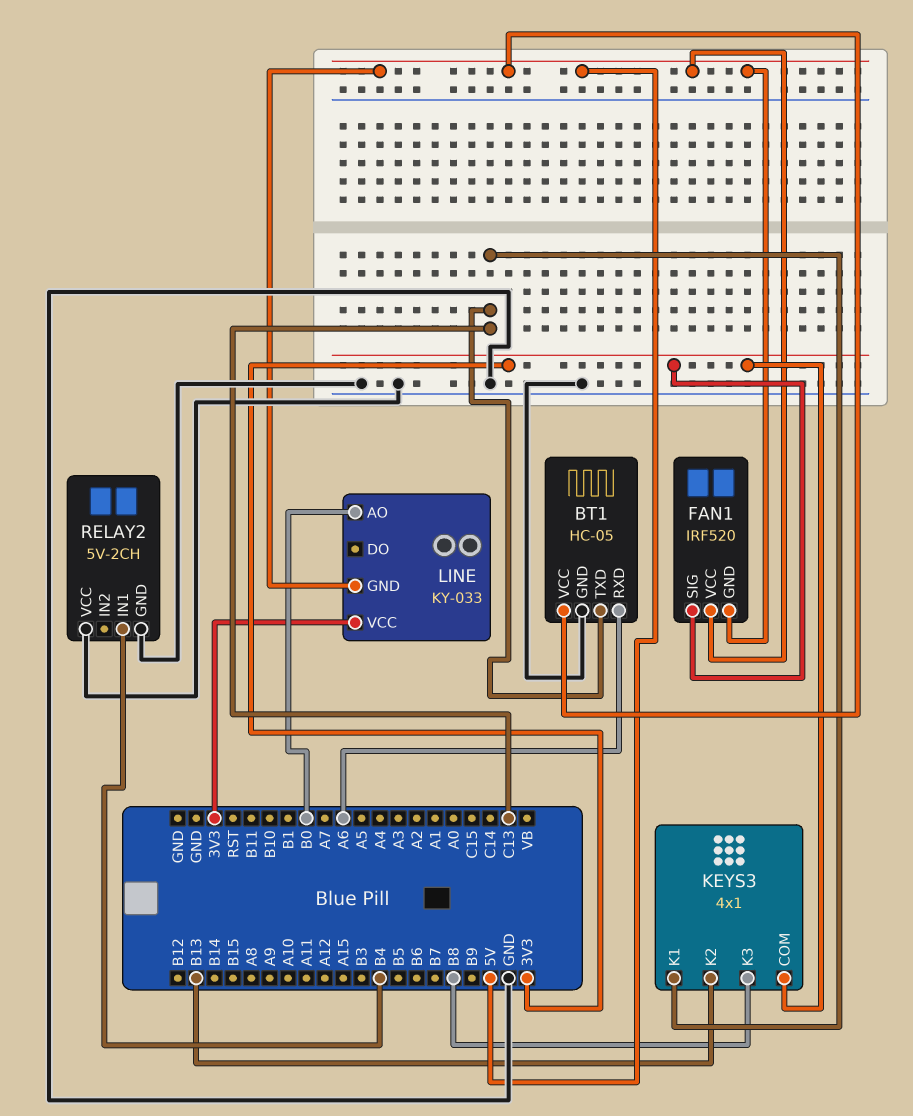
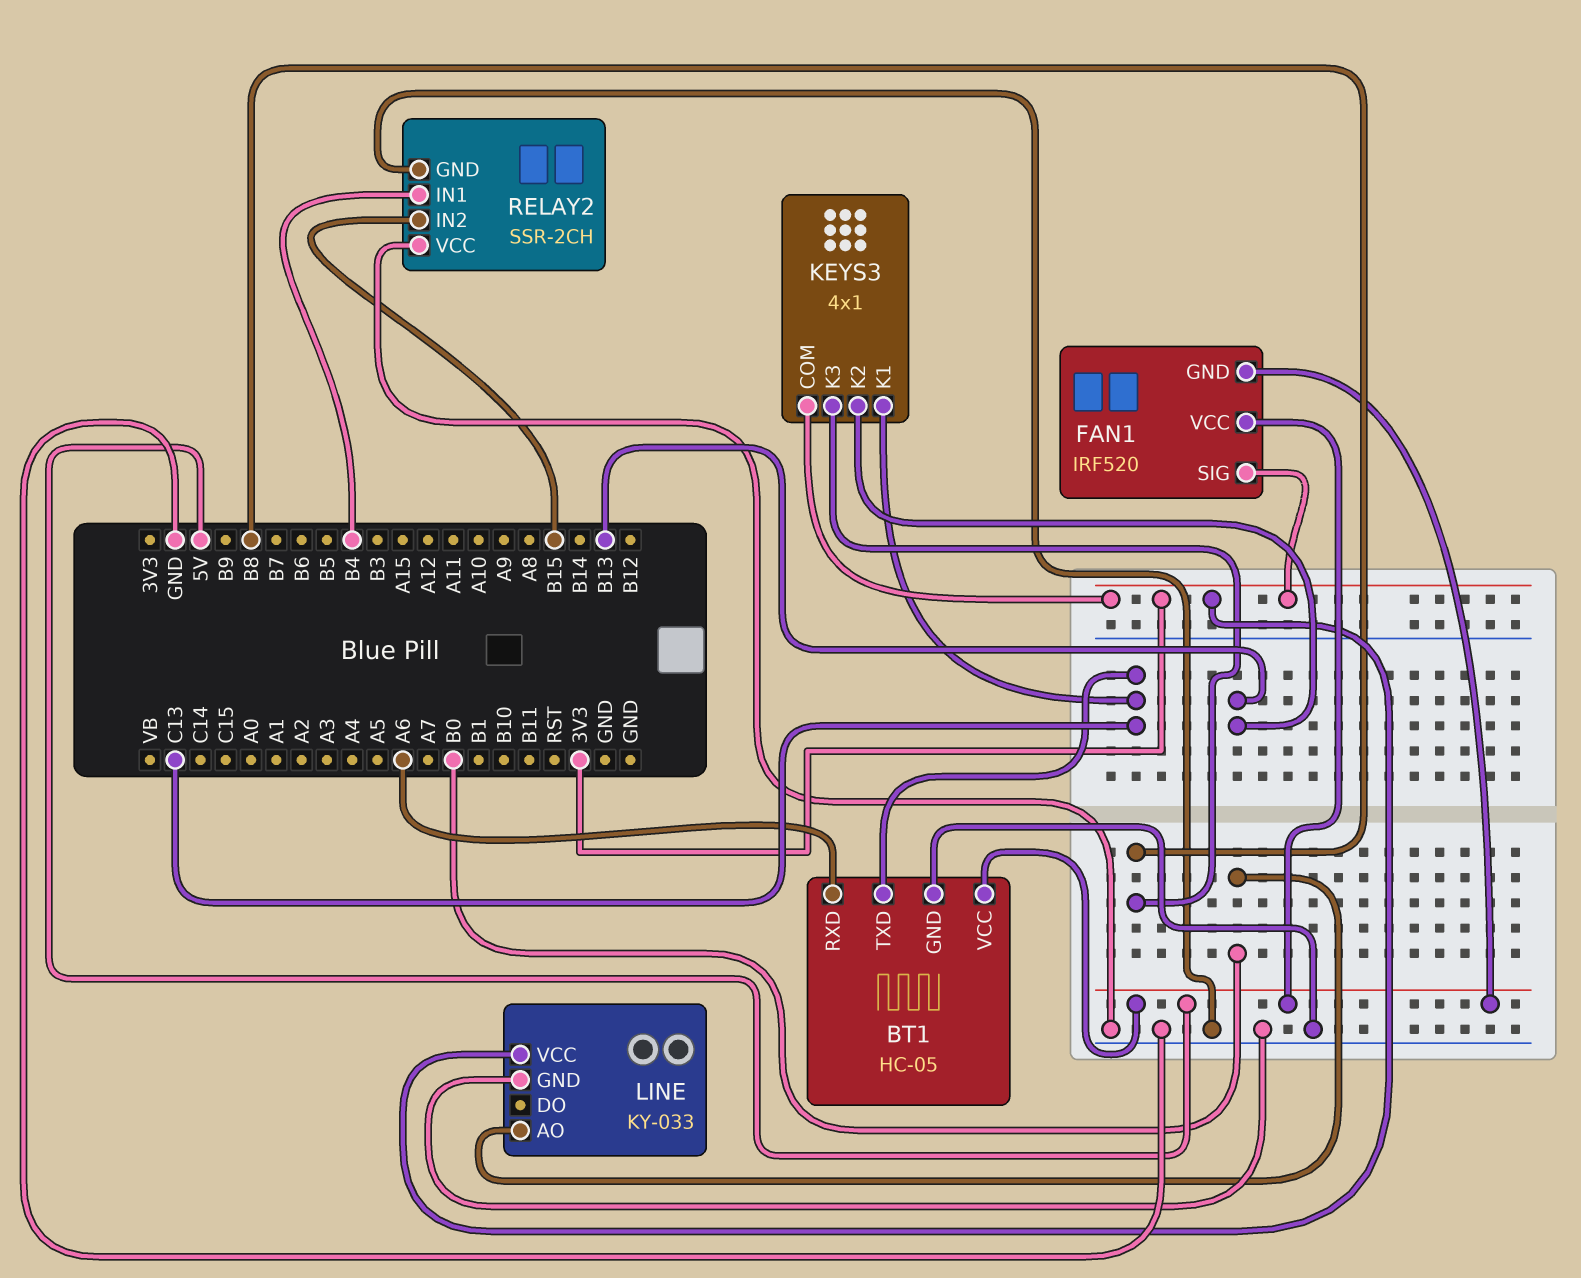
LINE pin GND: 5V -> GND
RELAY2: 5V-2CH -> SSR-2CH
RELAY2 pin IN2: none -> B15

